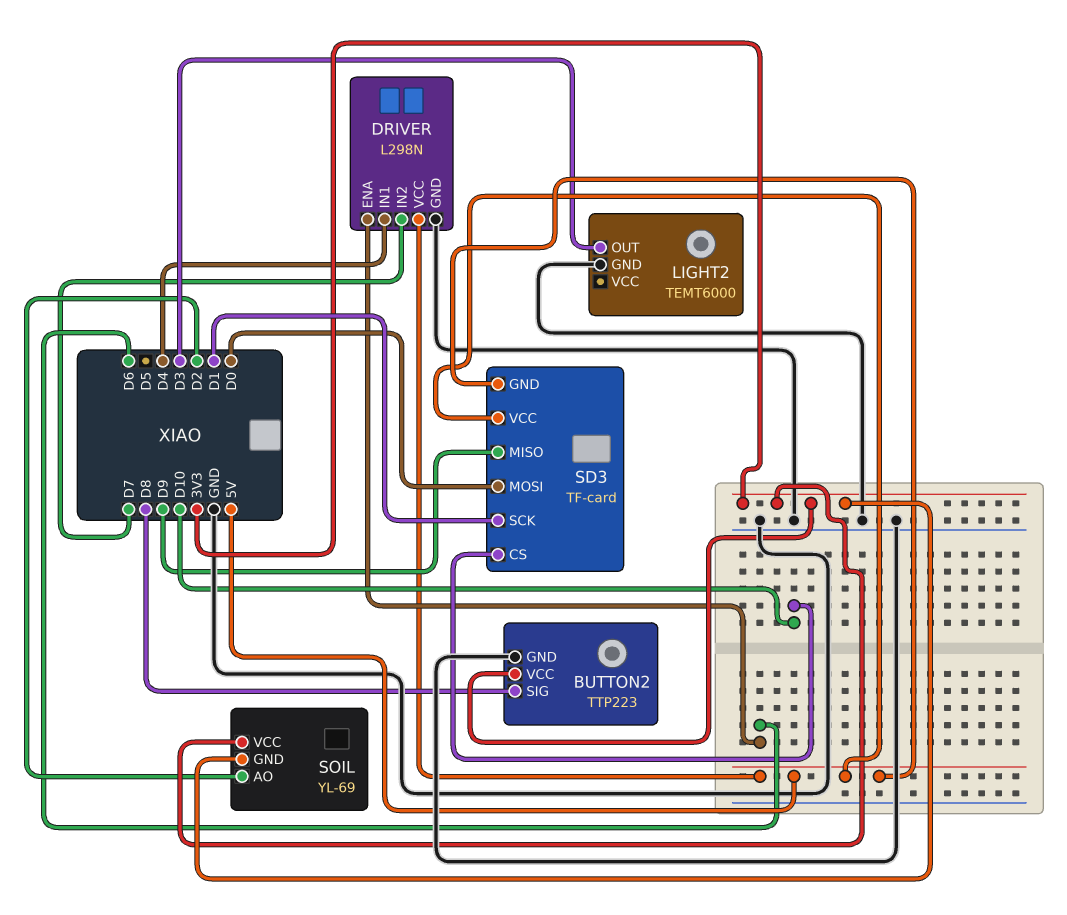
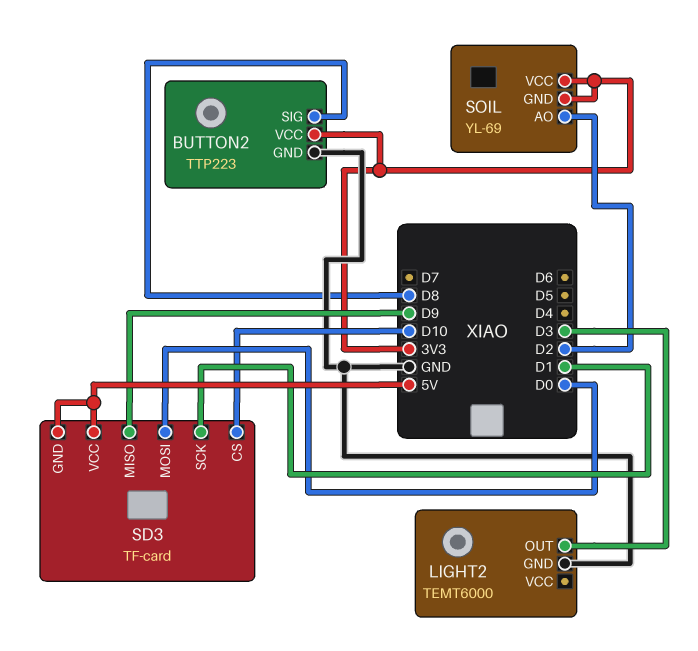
DRIVER: L298N -> none
DRIVER pin ENA: D6 -> none
DRIVER pin GND: GND -> none
DRIVER pin IN1: D4 -> none
DRIVER pin IN2: D7 -> none
DRIVER pin VCC: 5V -> none

